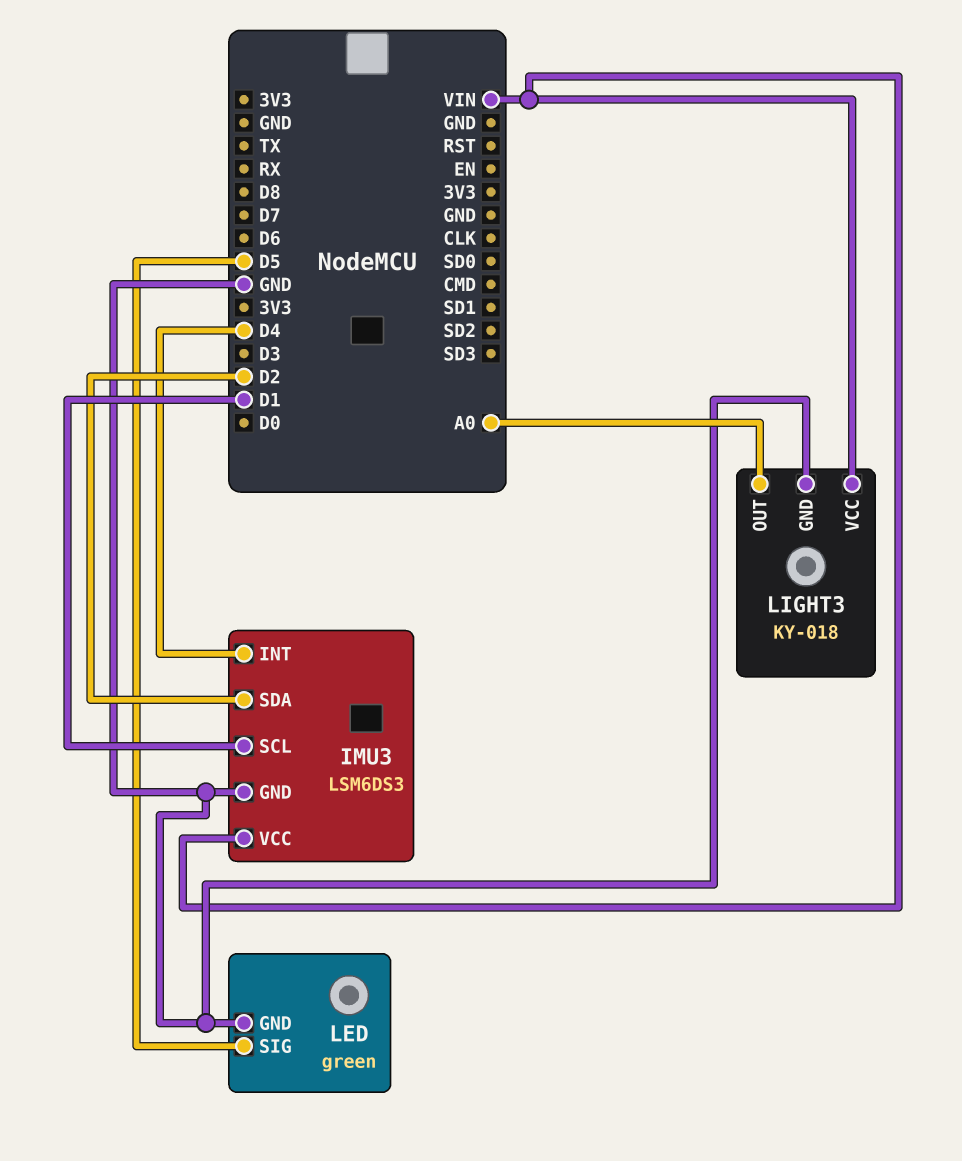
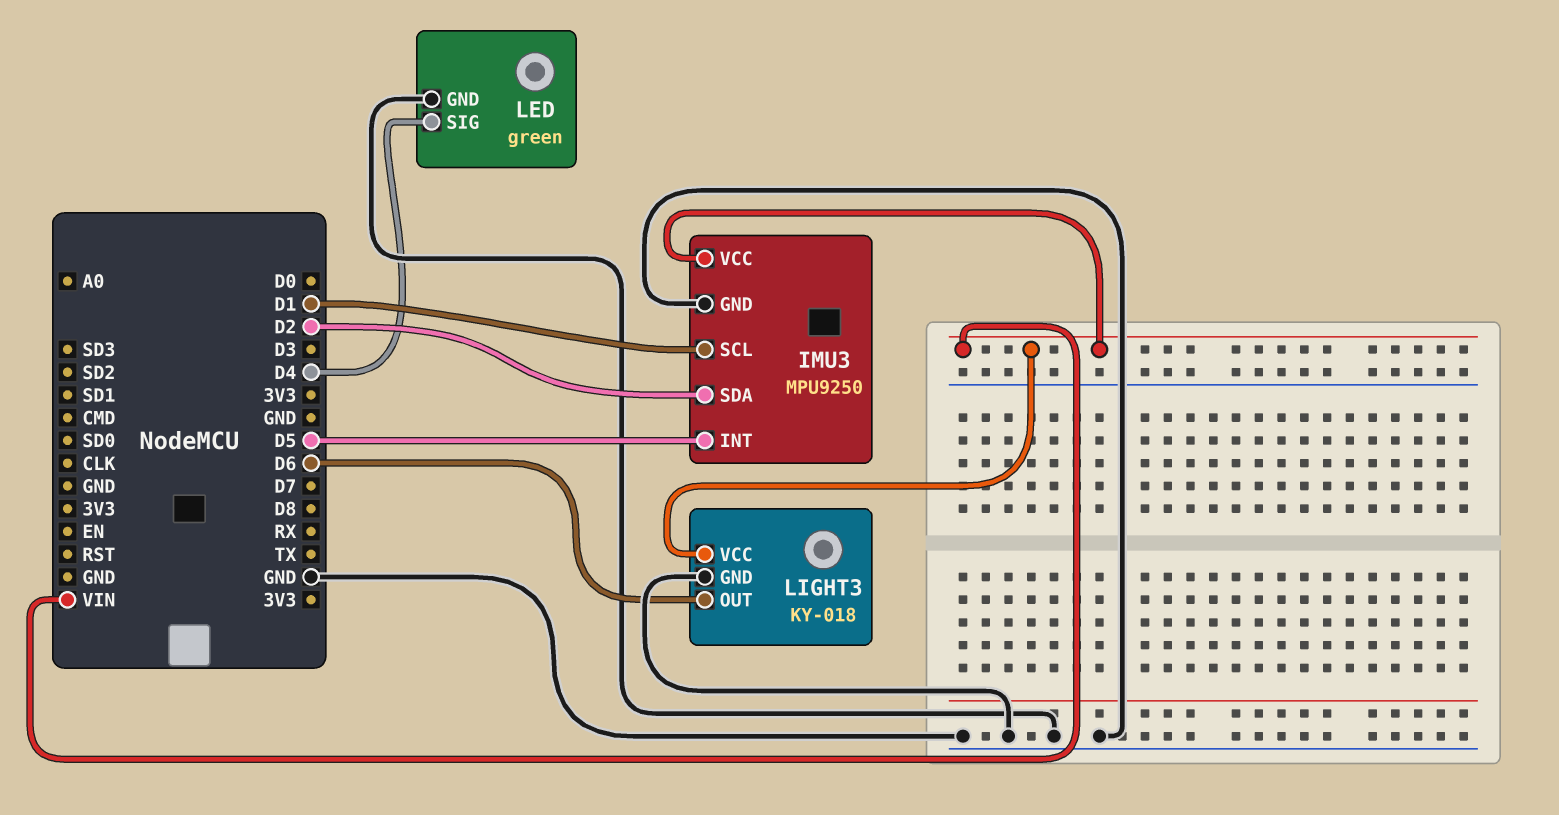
IMU3: LSM6DS3 -> MPU9250
IMU3 pin INT: D4 -> D5
LED pin SIG: D5 -> D4
LIGHT3 pin OUT: A0 -> D6

